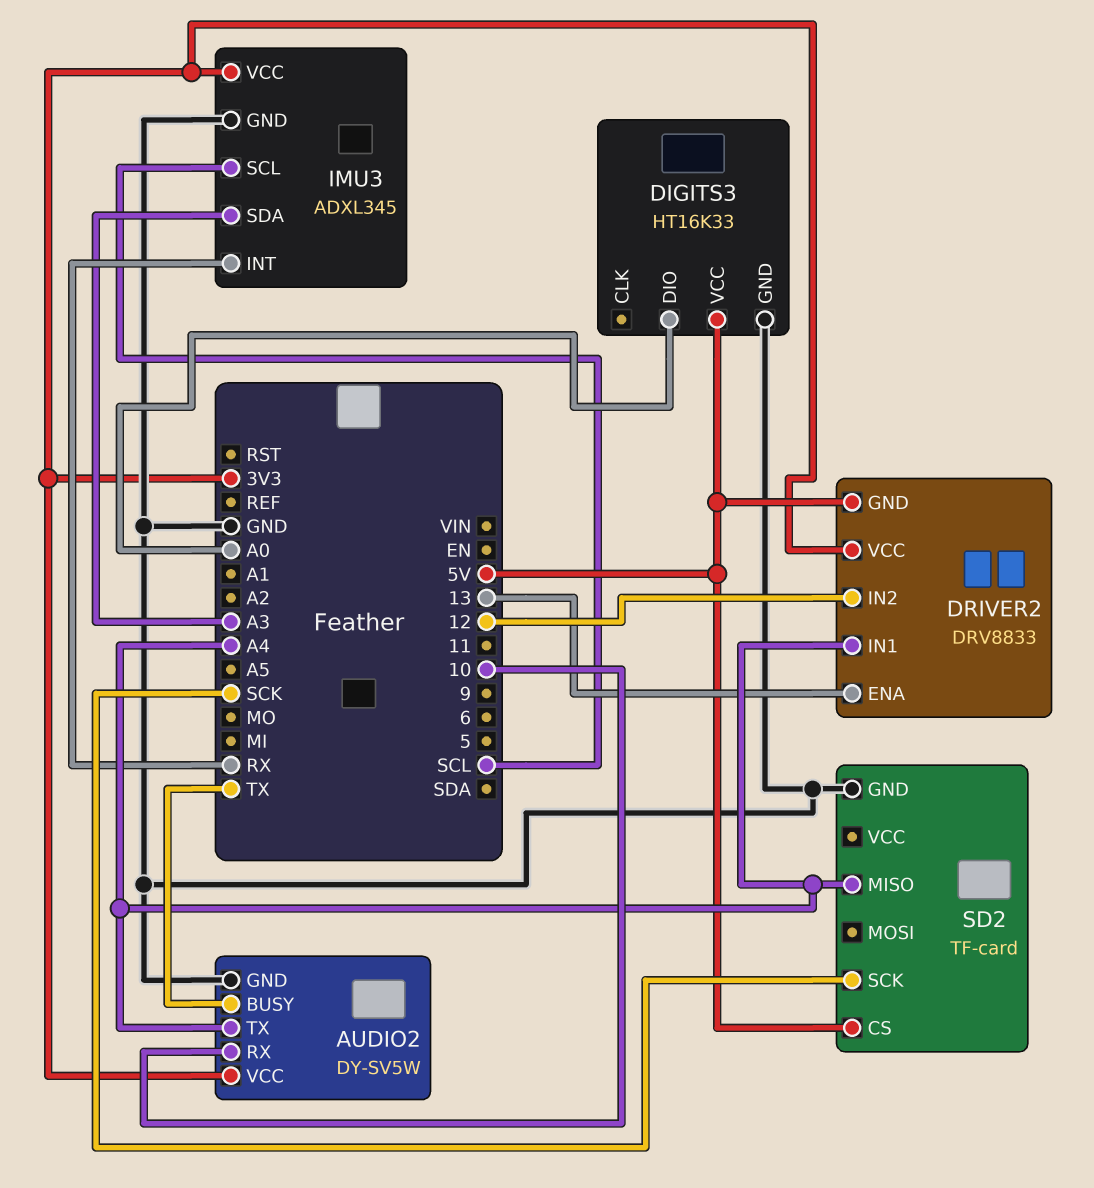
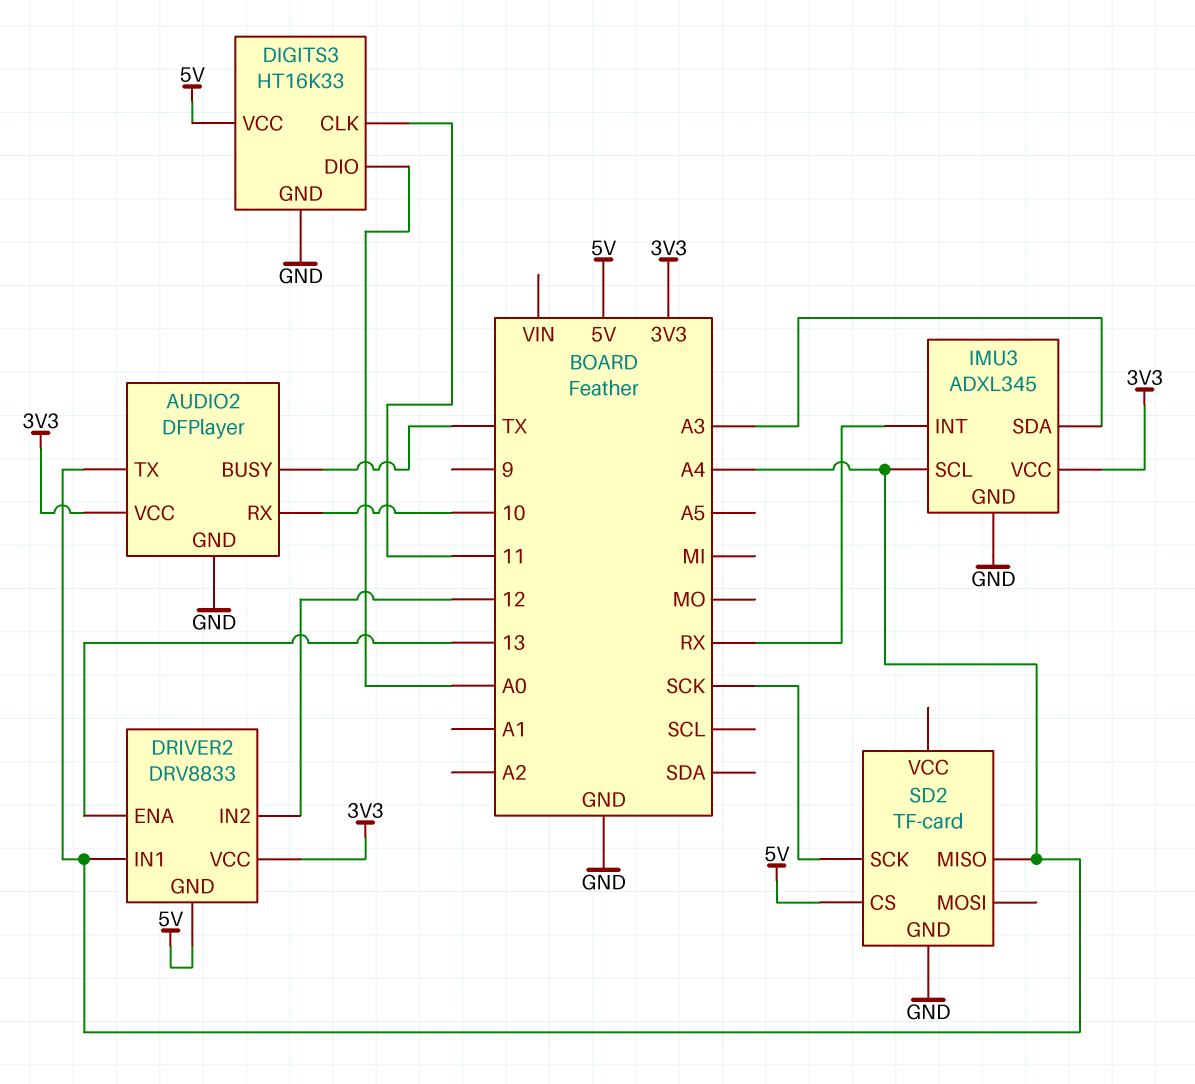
AUDIO2: DY-SV5W -> DFPlayer
DIGITS3 pin CLK: none -> 11
IMU3 pin SCL: SCL -> A4

